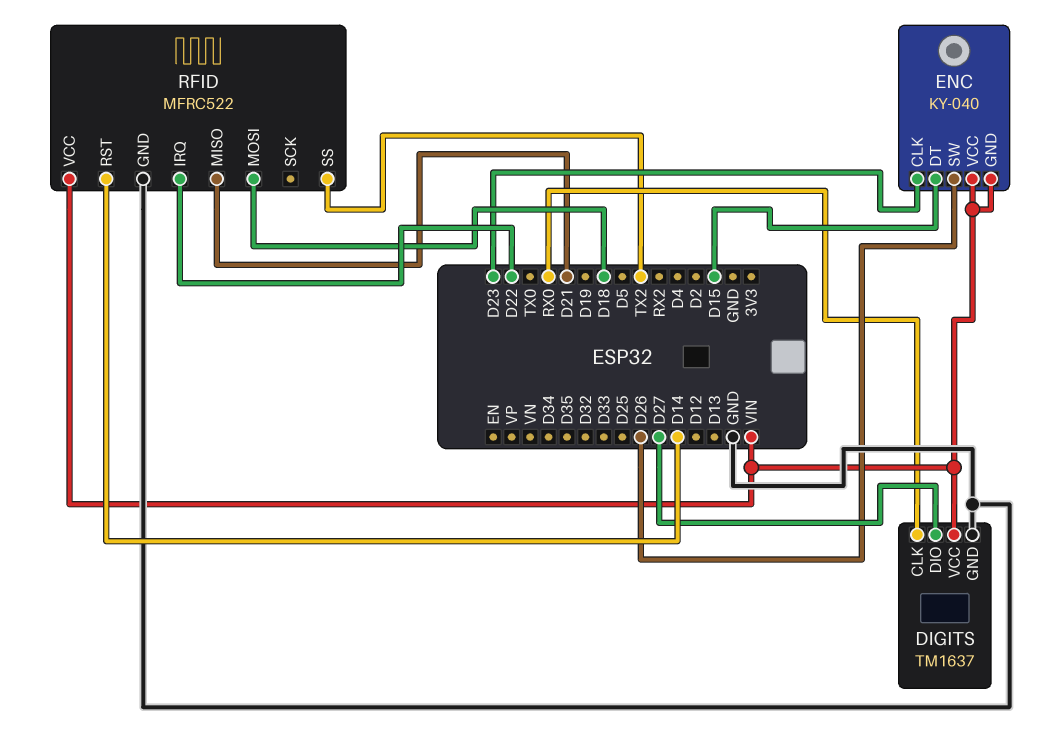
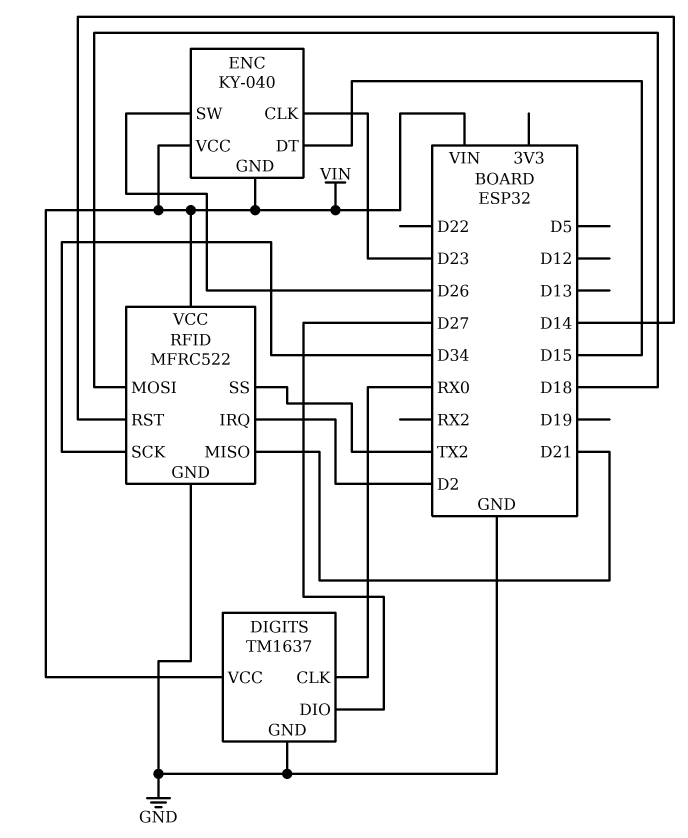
RFID pin IRQ: D22 -> D2
RFID pin SCK: none -> D34

